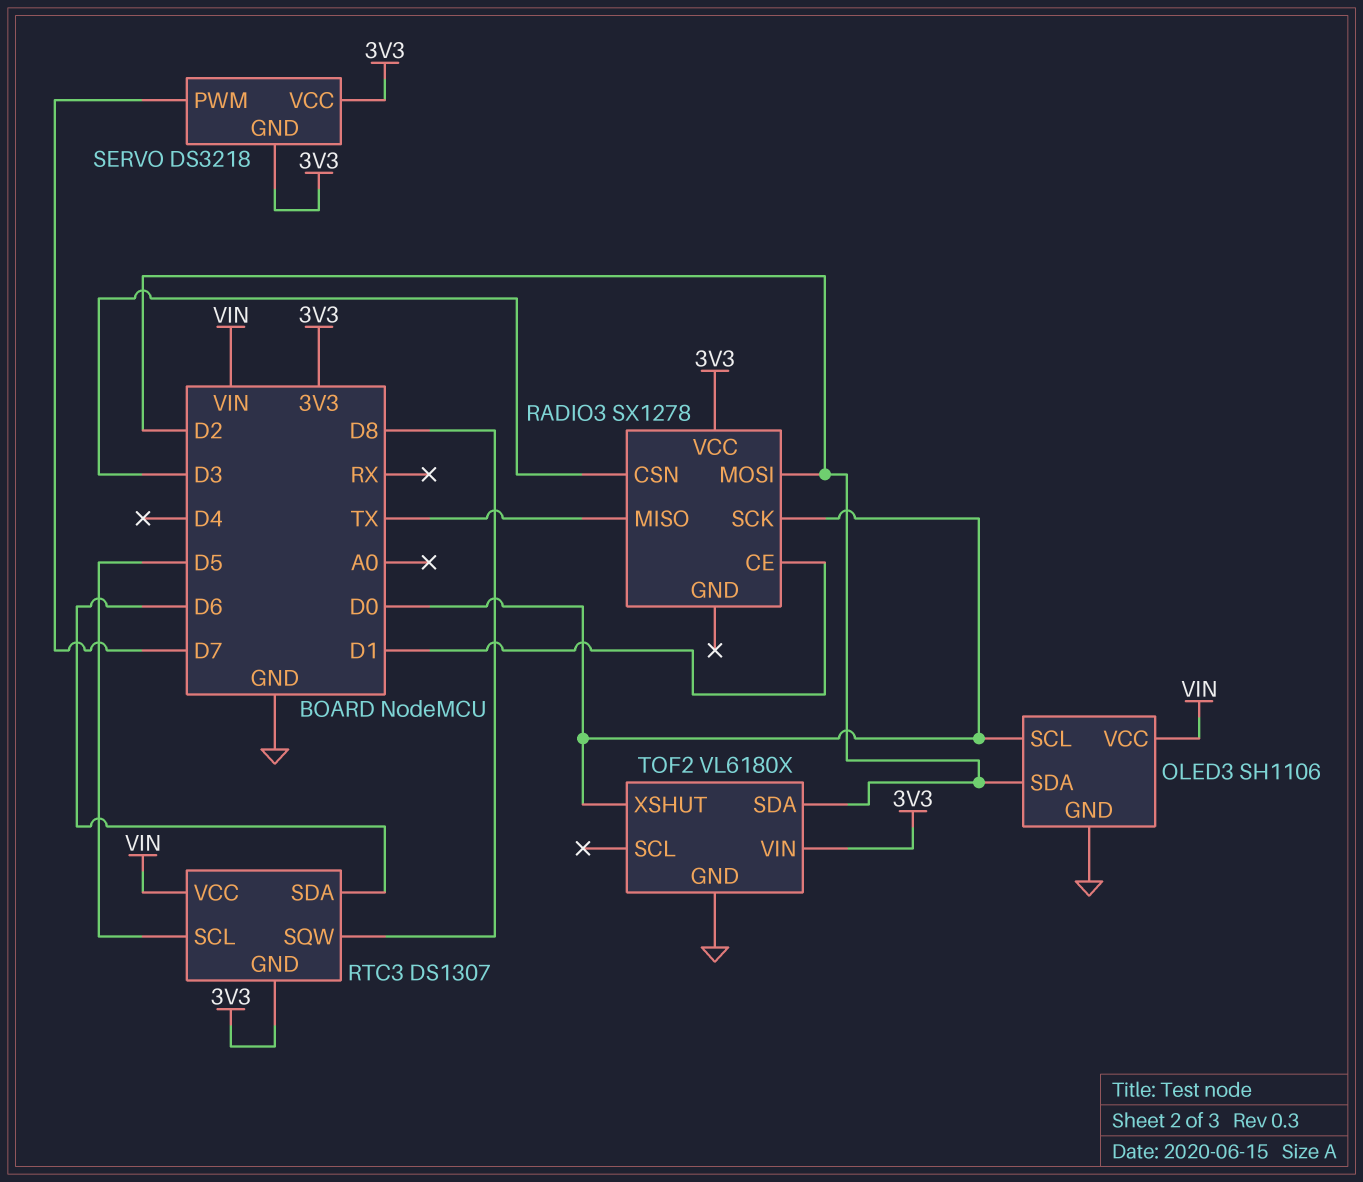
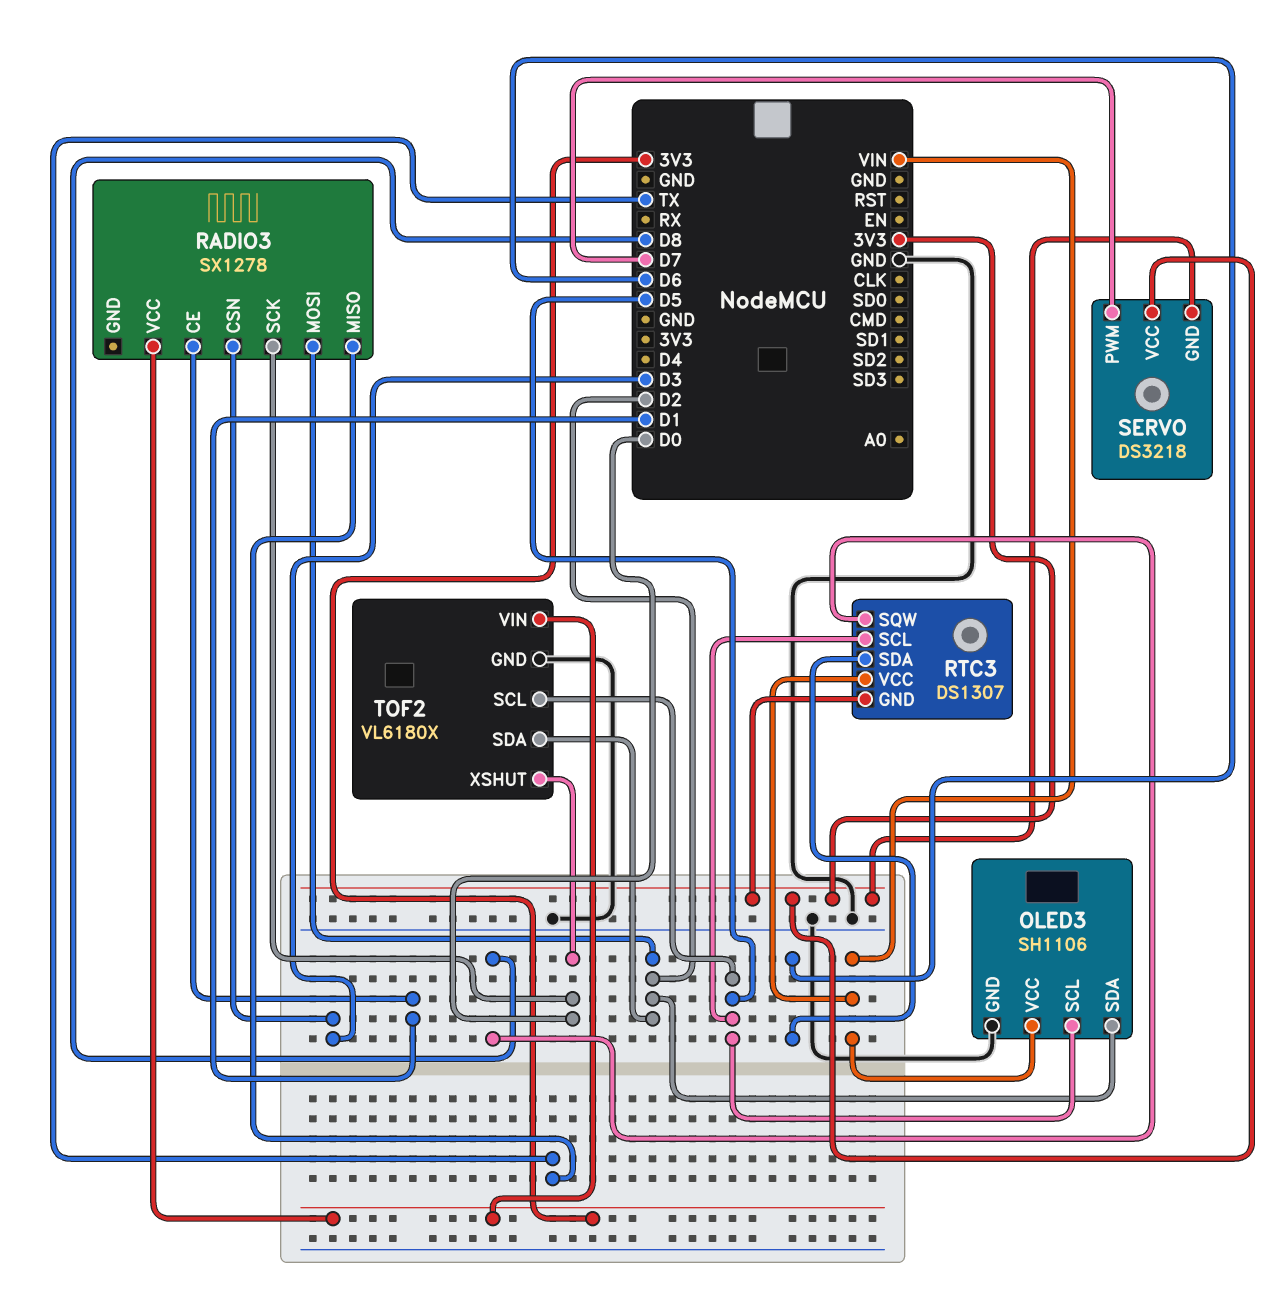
OLED3 pin SCL: D0 -> D5
TOF2 pin SCL: none -> D5

